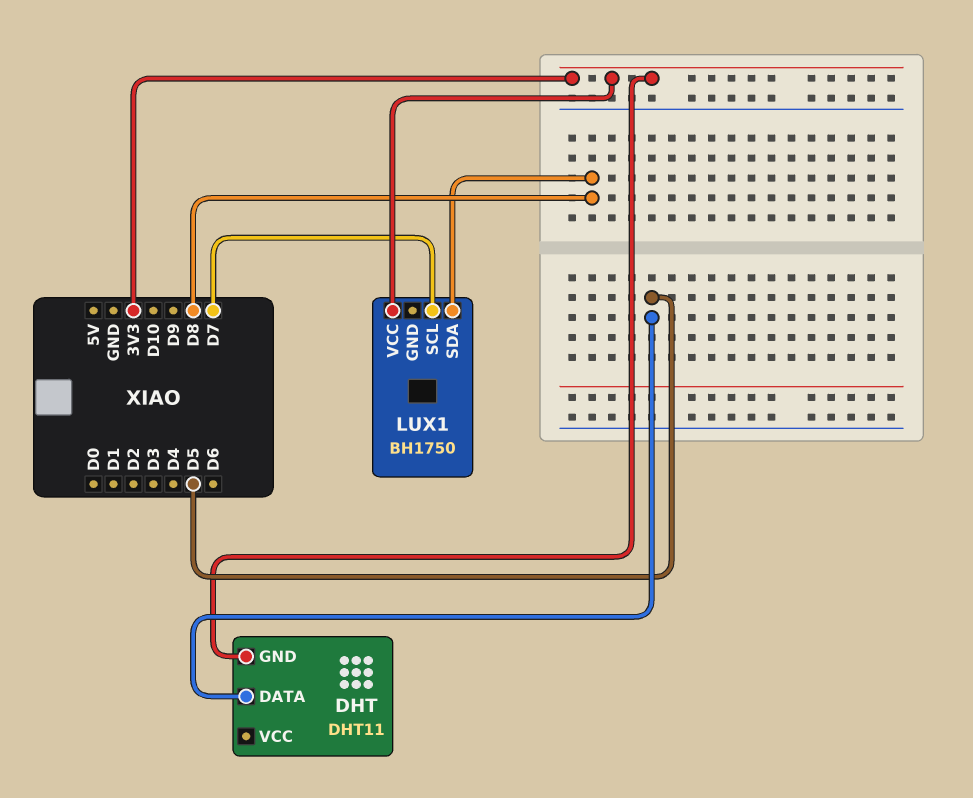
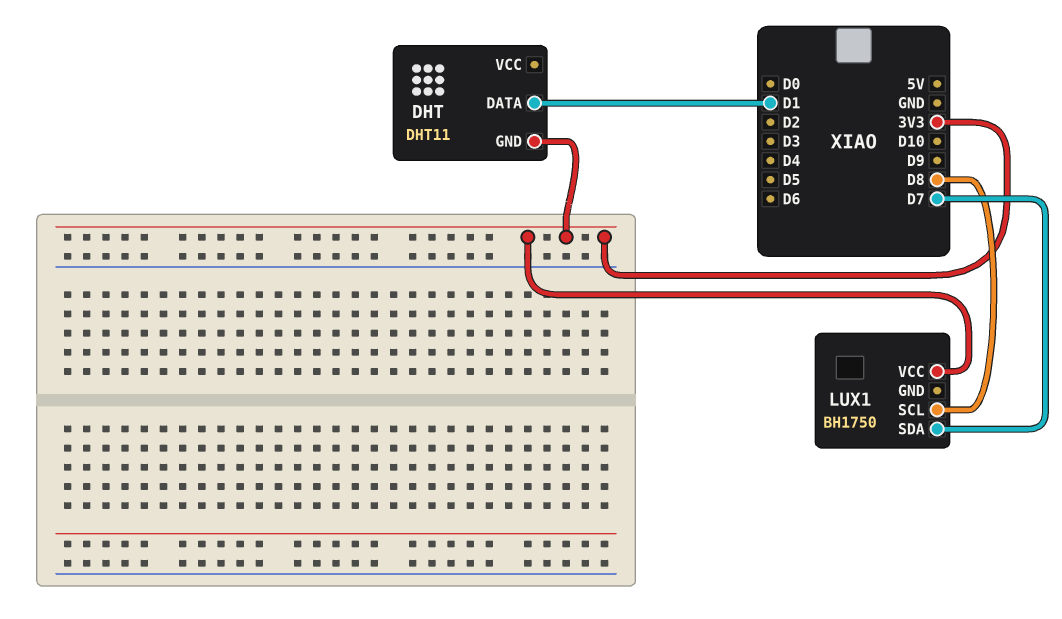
DHT pin DATA: D5 -> D1
LUX1 pin SCL: D7 -> D8
LUX1 pin SDA: D8 -> D7

